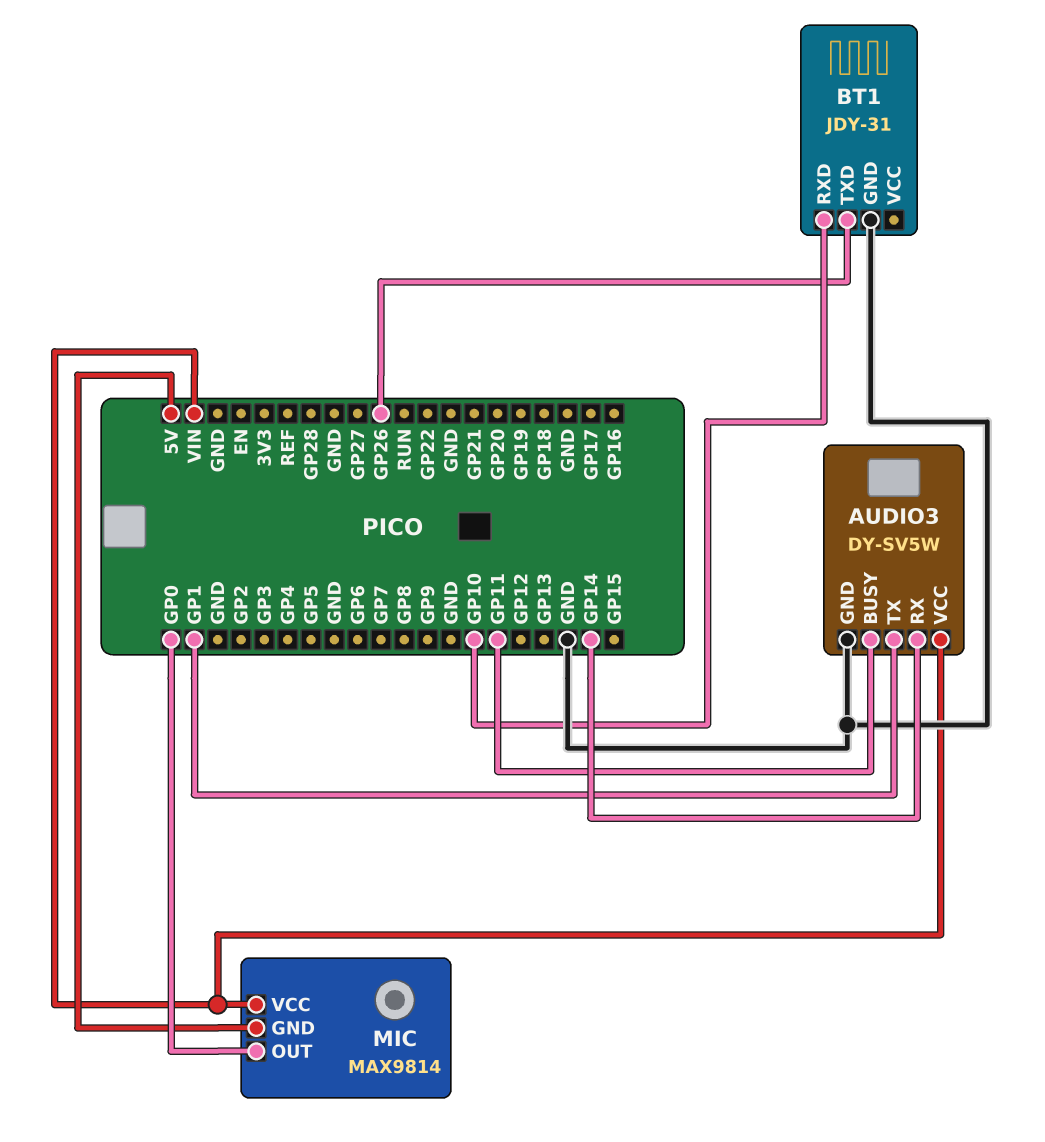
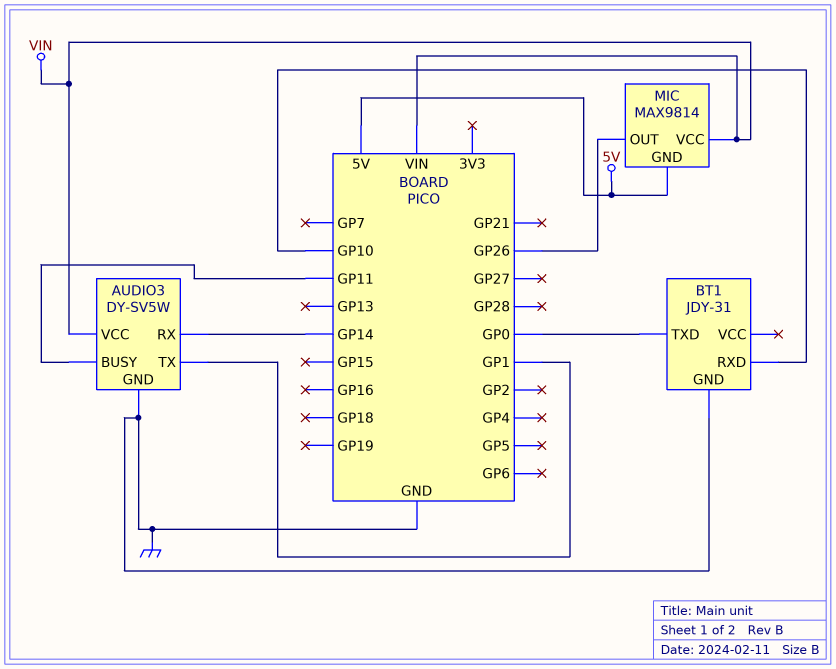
BT1 pin TXD: GP26 -> GP0
MIC pin OUT: GP0 -> GP26

